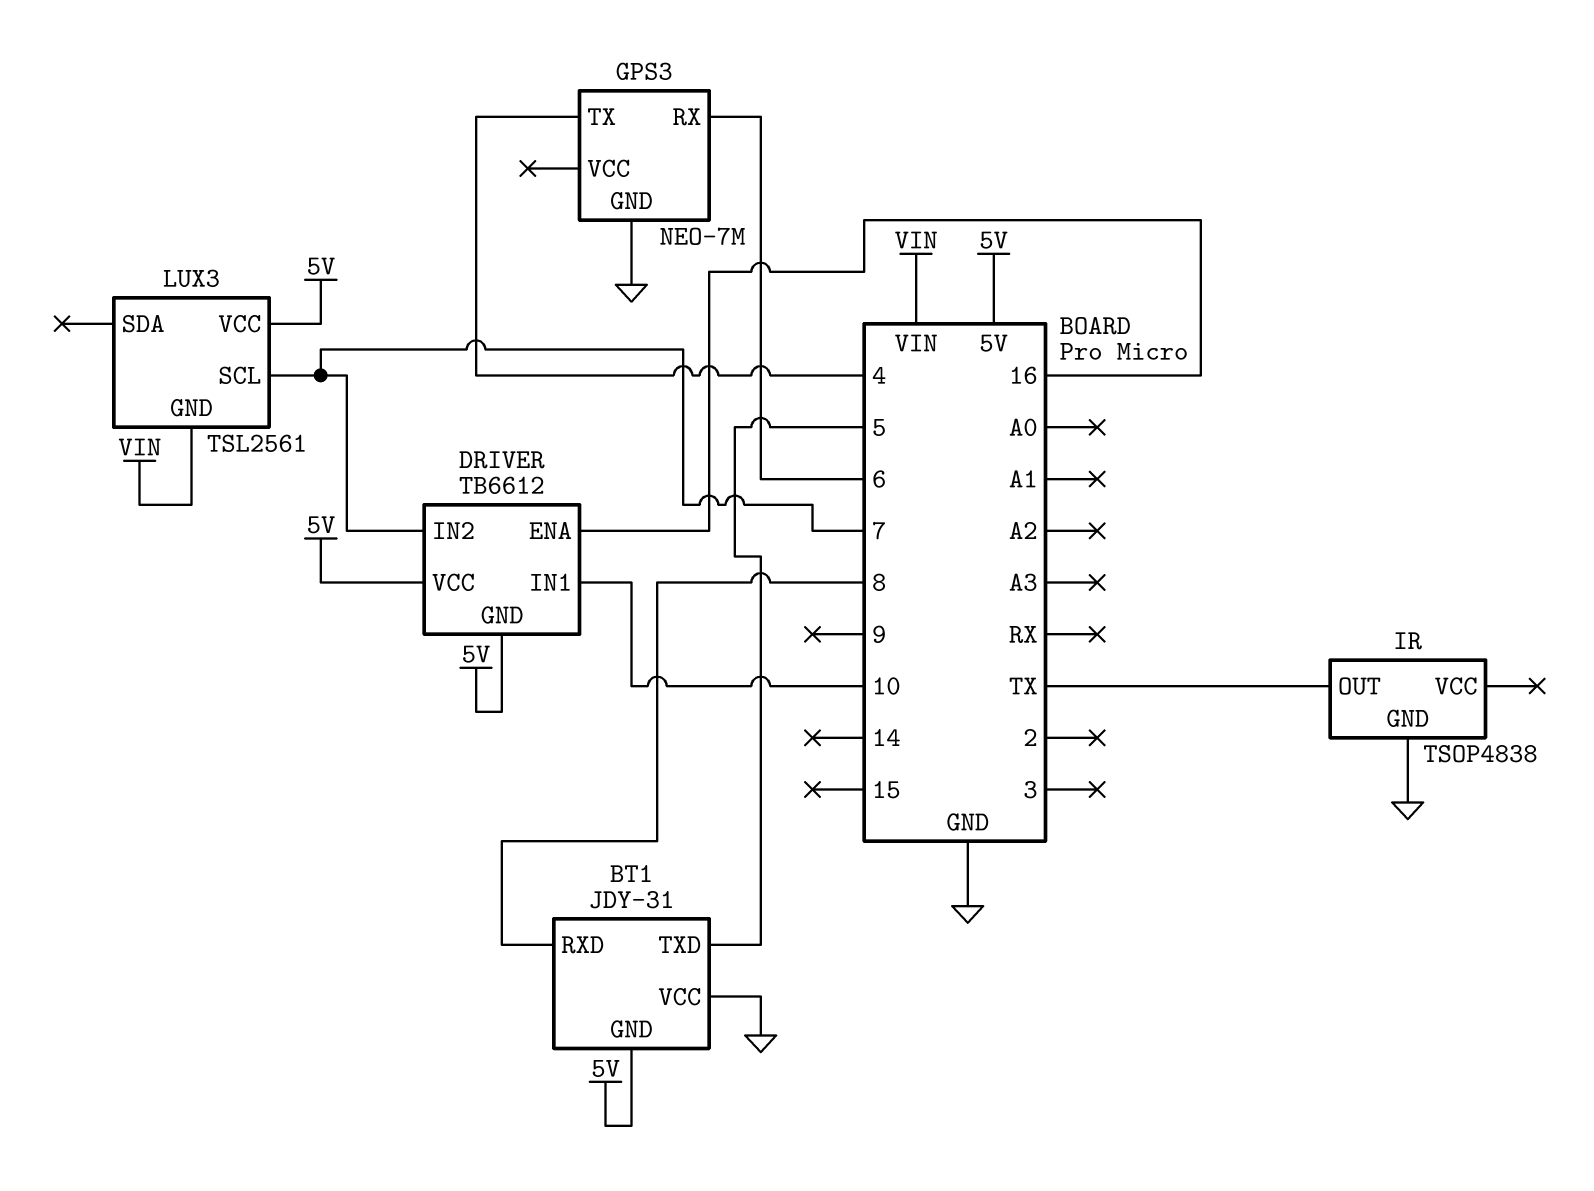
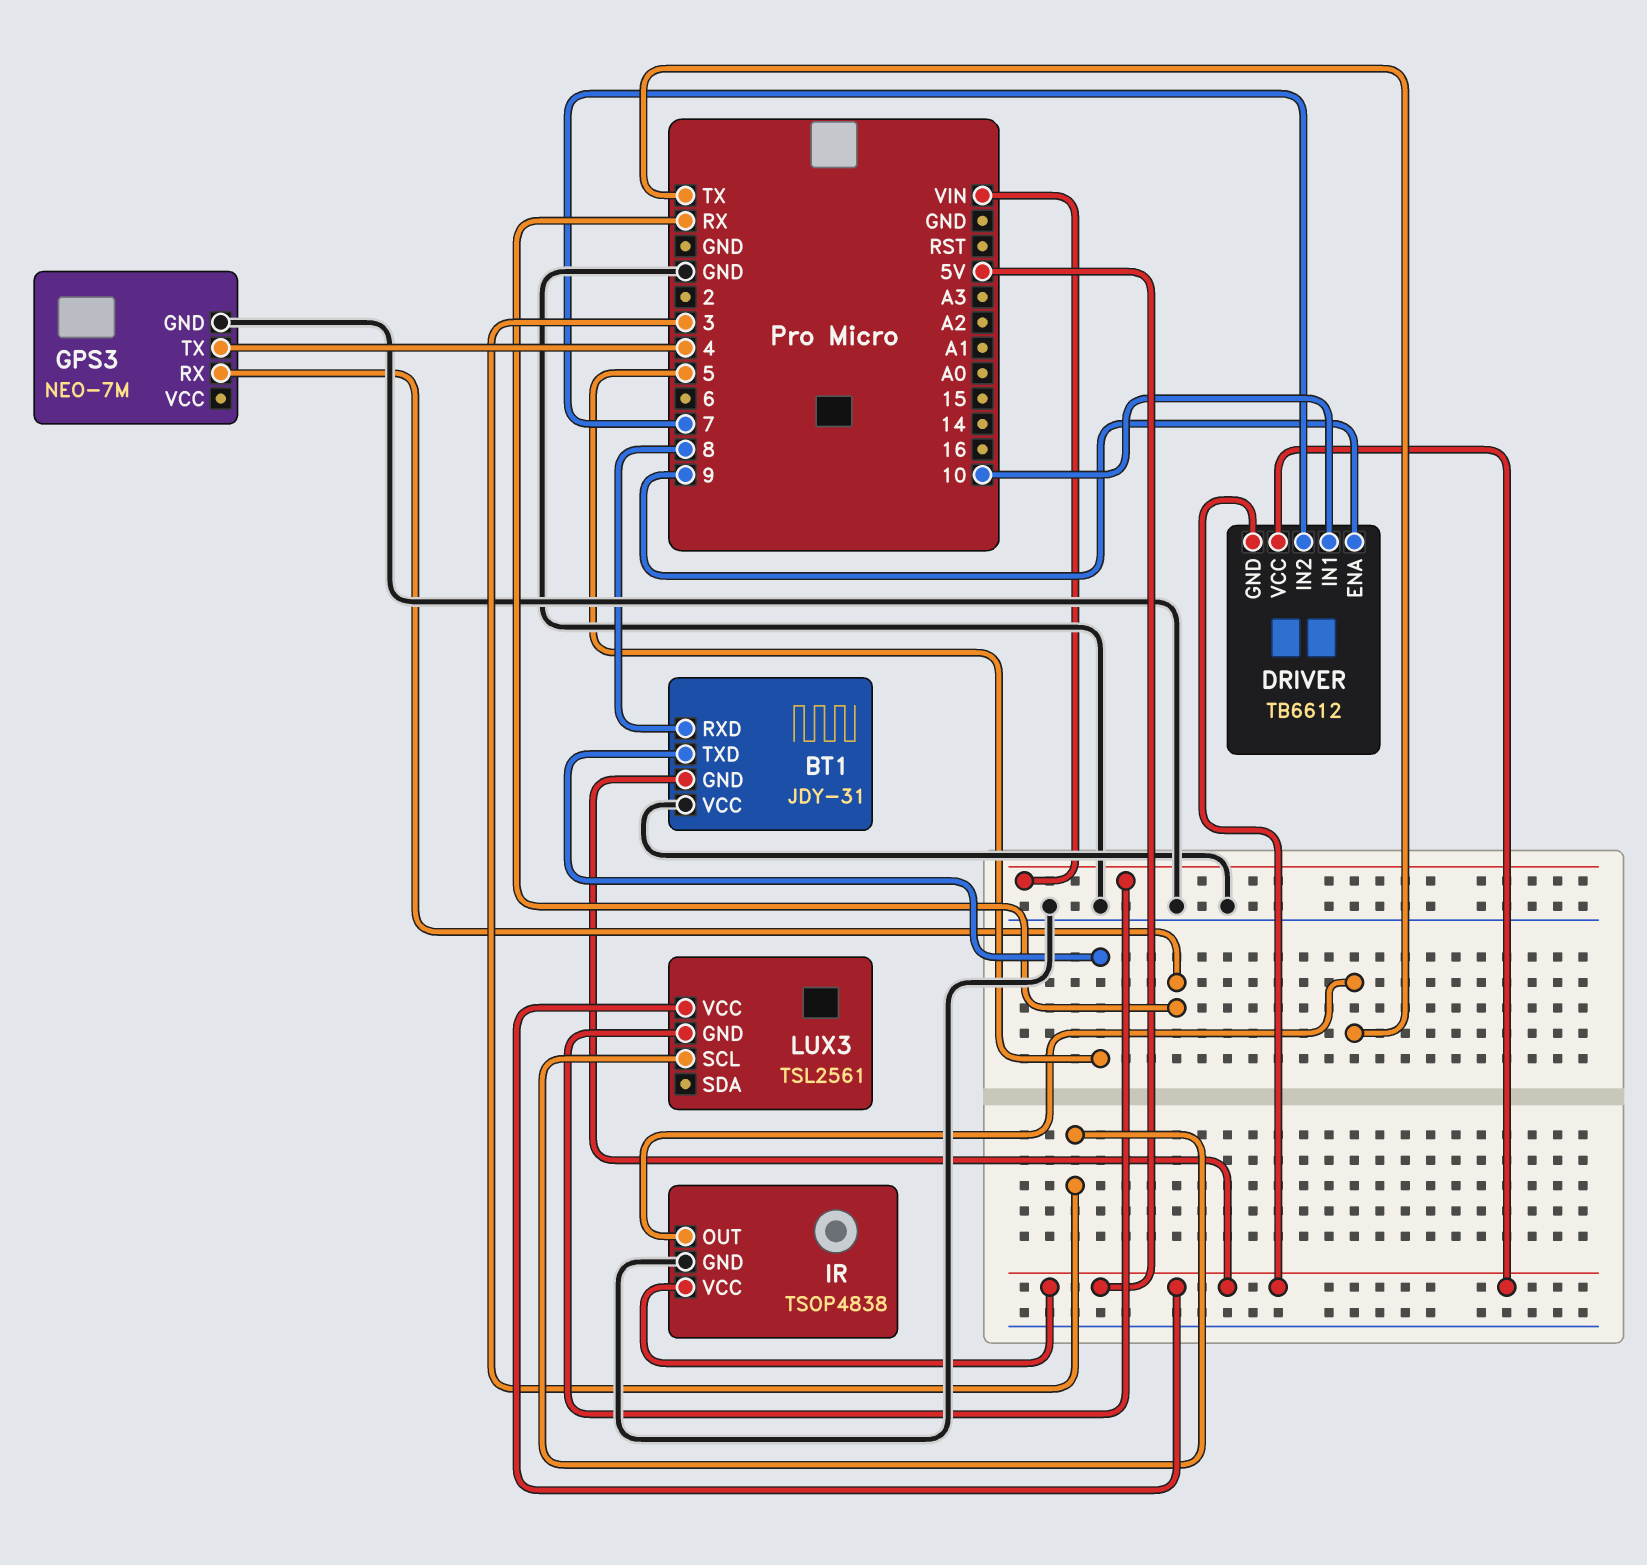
DRIVER pin ENA: 16 -> 9
GPS3 pin RX: 6 -> RX
IR pin VCC: none -> 5V
LUX3 pin SCL: 7 -> 3

